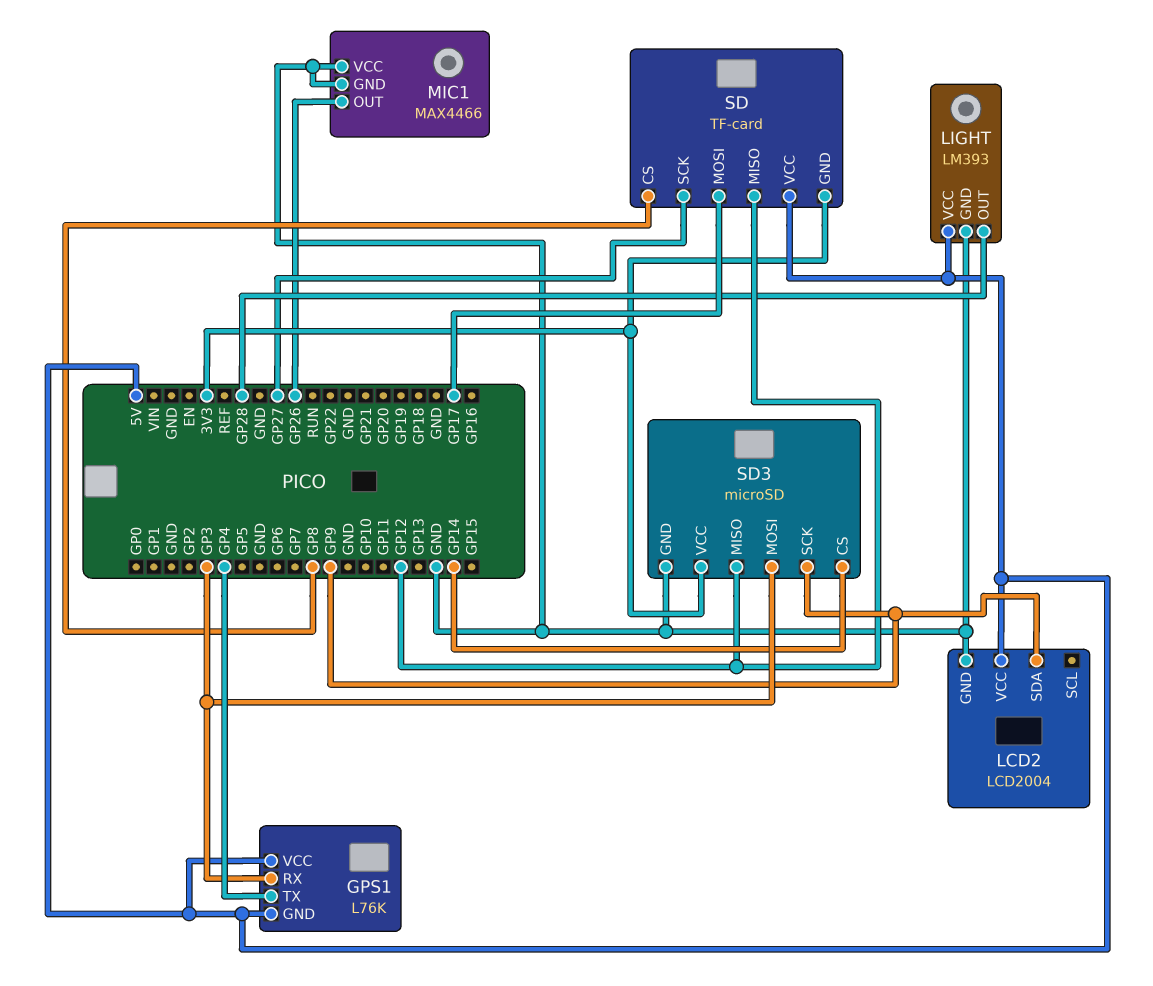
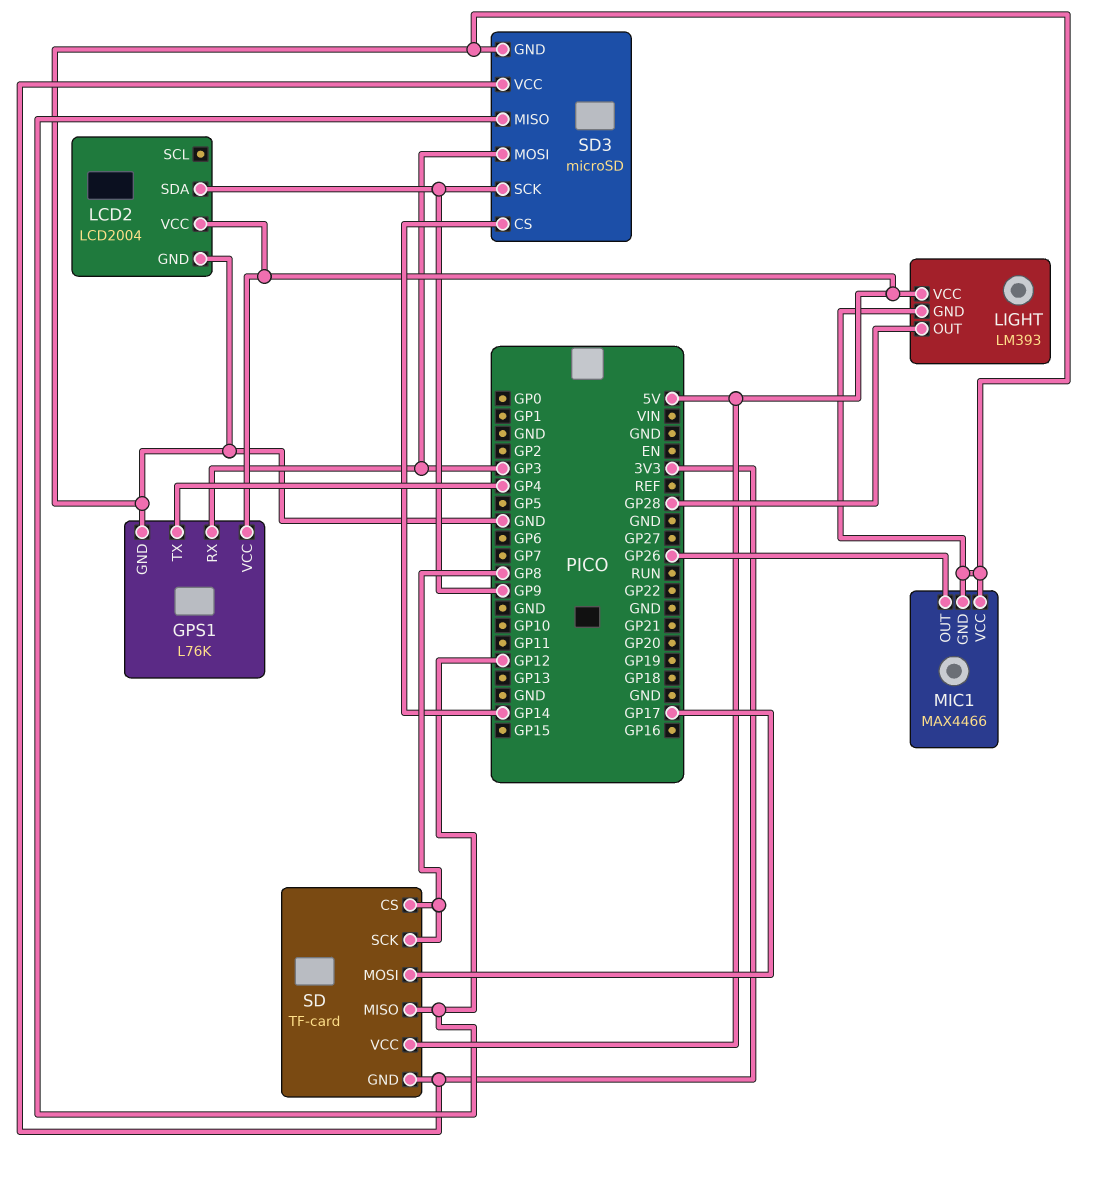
GPS1 pin GND: 5V -> GND
SD pin SCK: GP27 -> GP8

